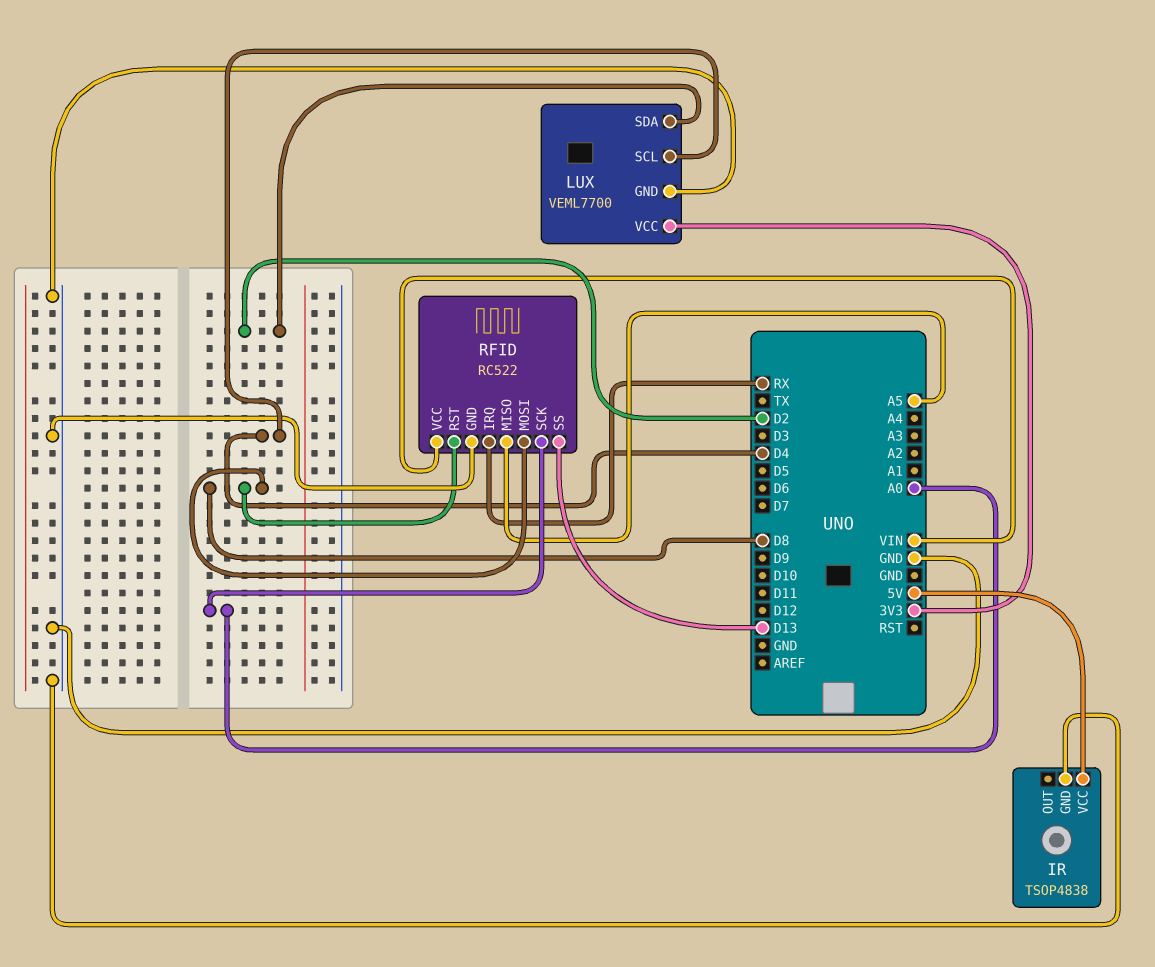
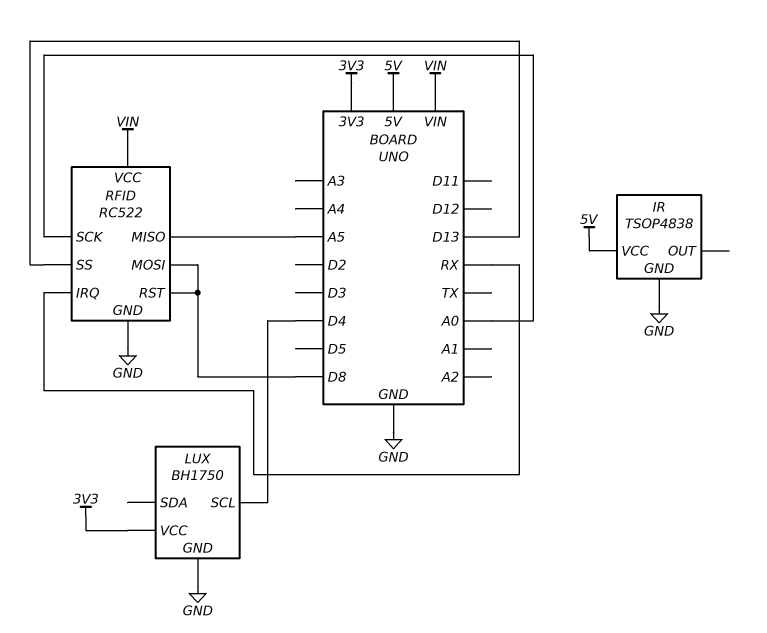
LUX: VEML7700 -> BH1750
LUX pin SDA: D2 -> none

